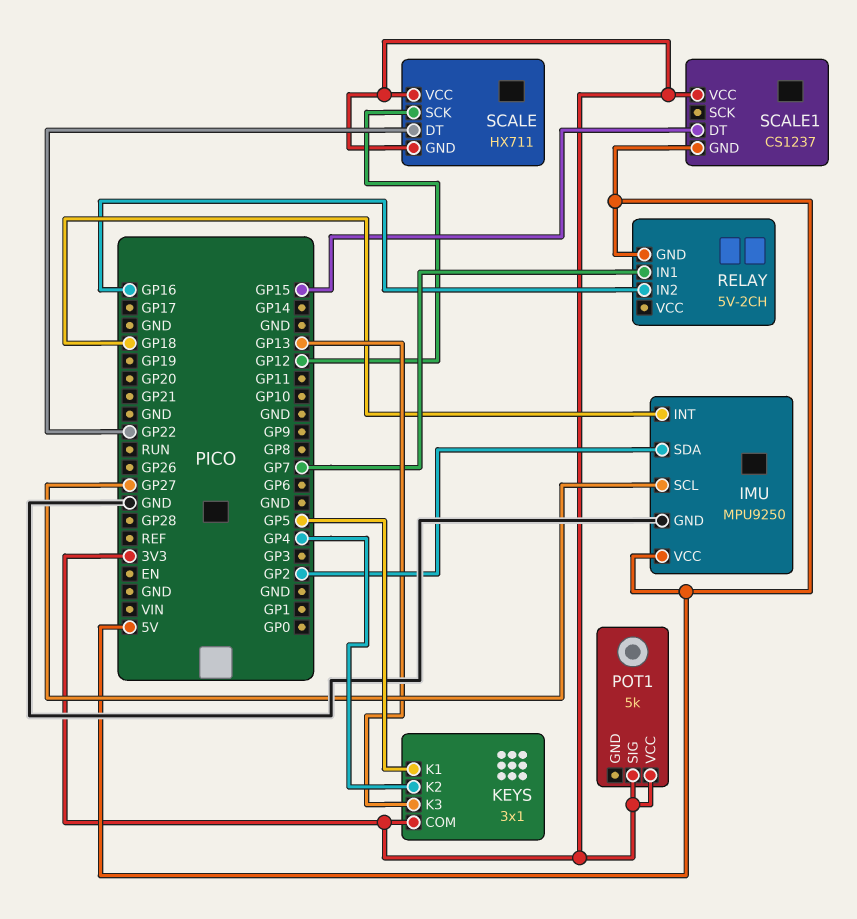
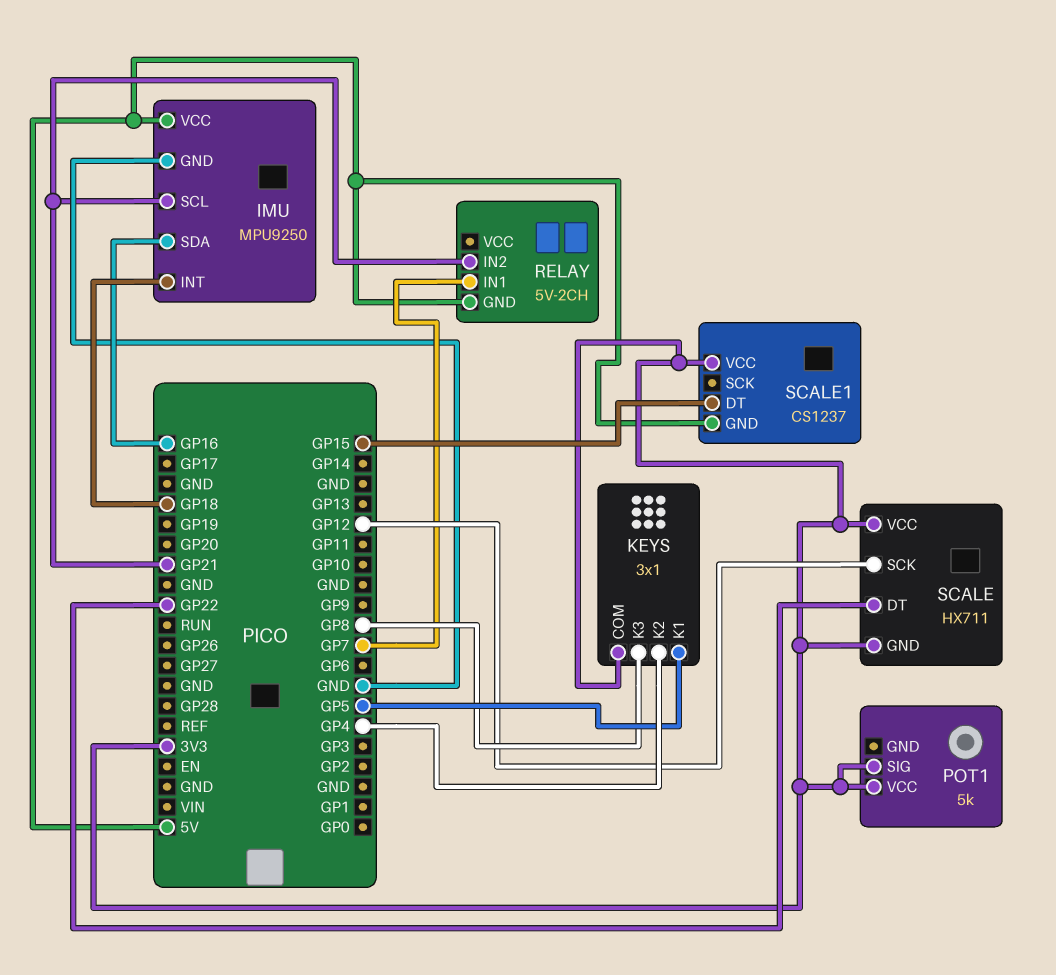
IMU pin SCL: GP27 -> GP21
IMU pin SDA: GP2 -> GP16
KEYS pin K3: GP13 -> GP8
RELAY pin IN2: GP16 -> GP21

